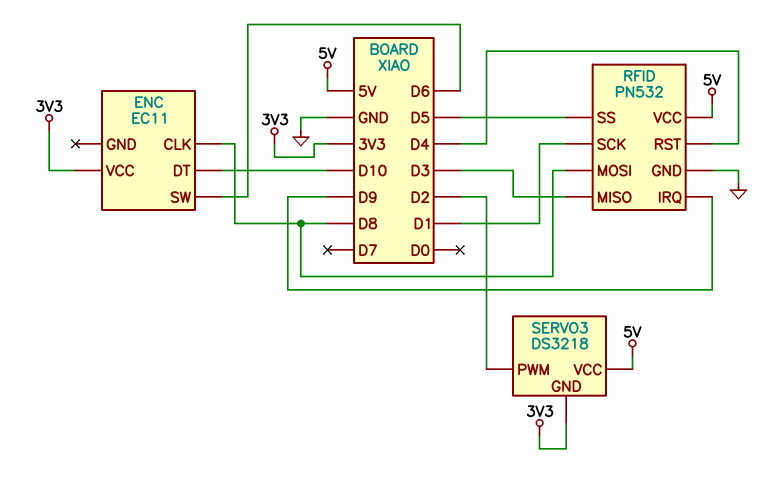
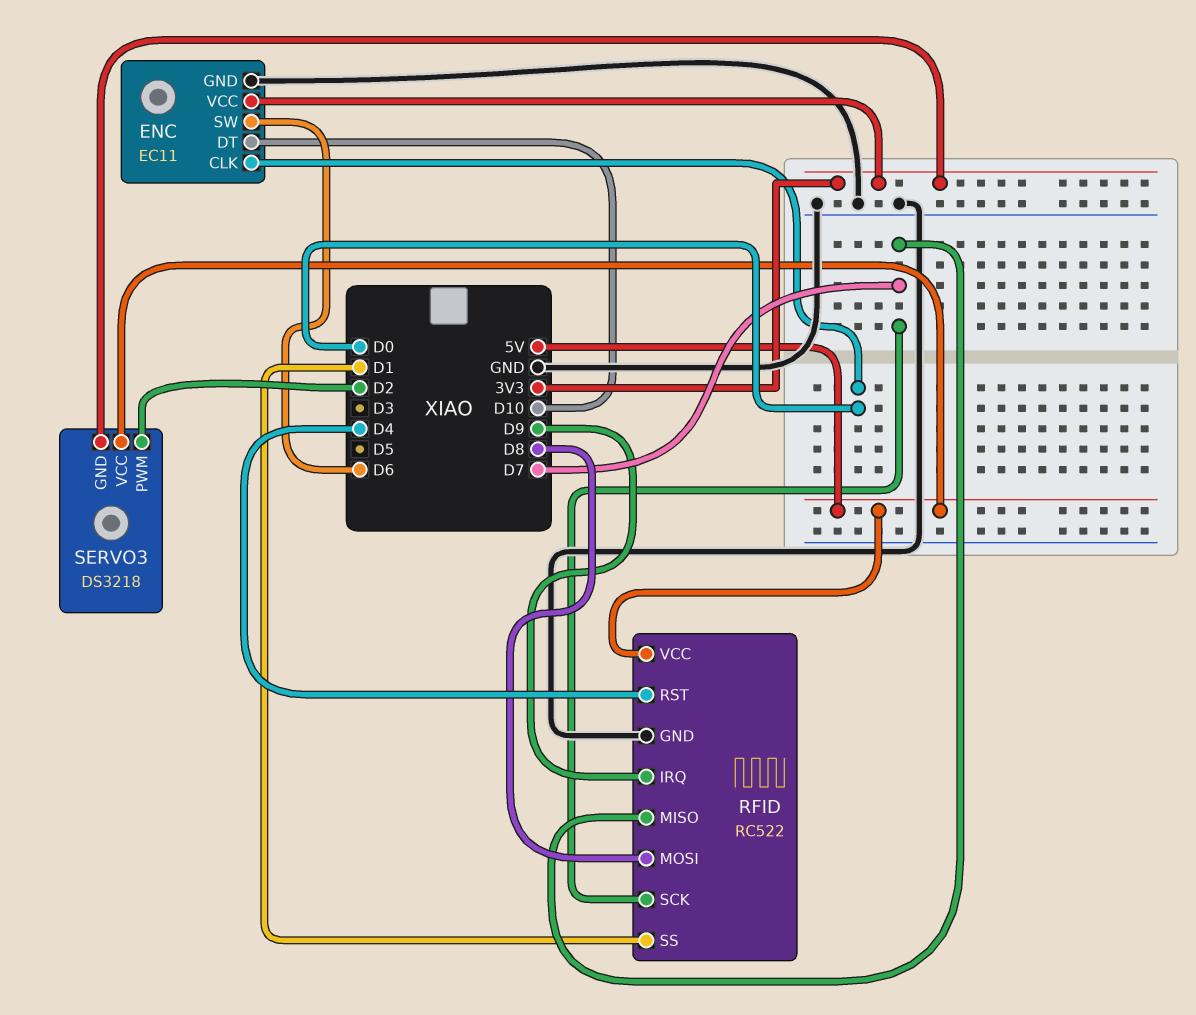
ENC pin CLK: D8 -> D0
ENC pin GND: none -> GND
RFID: PN532 -> RC522
RFID pin MISO: D3 -> D7
RFID pin SCK: D1 -> D7
RFID pin SS: D5 -> D1

